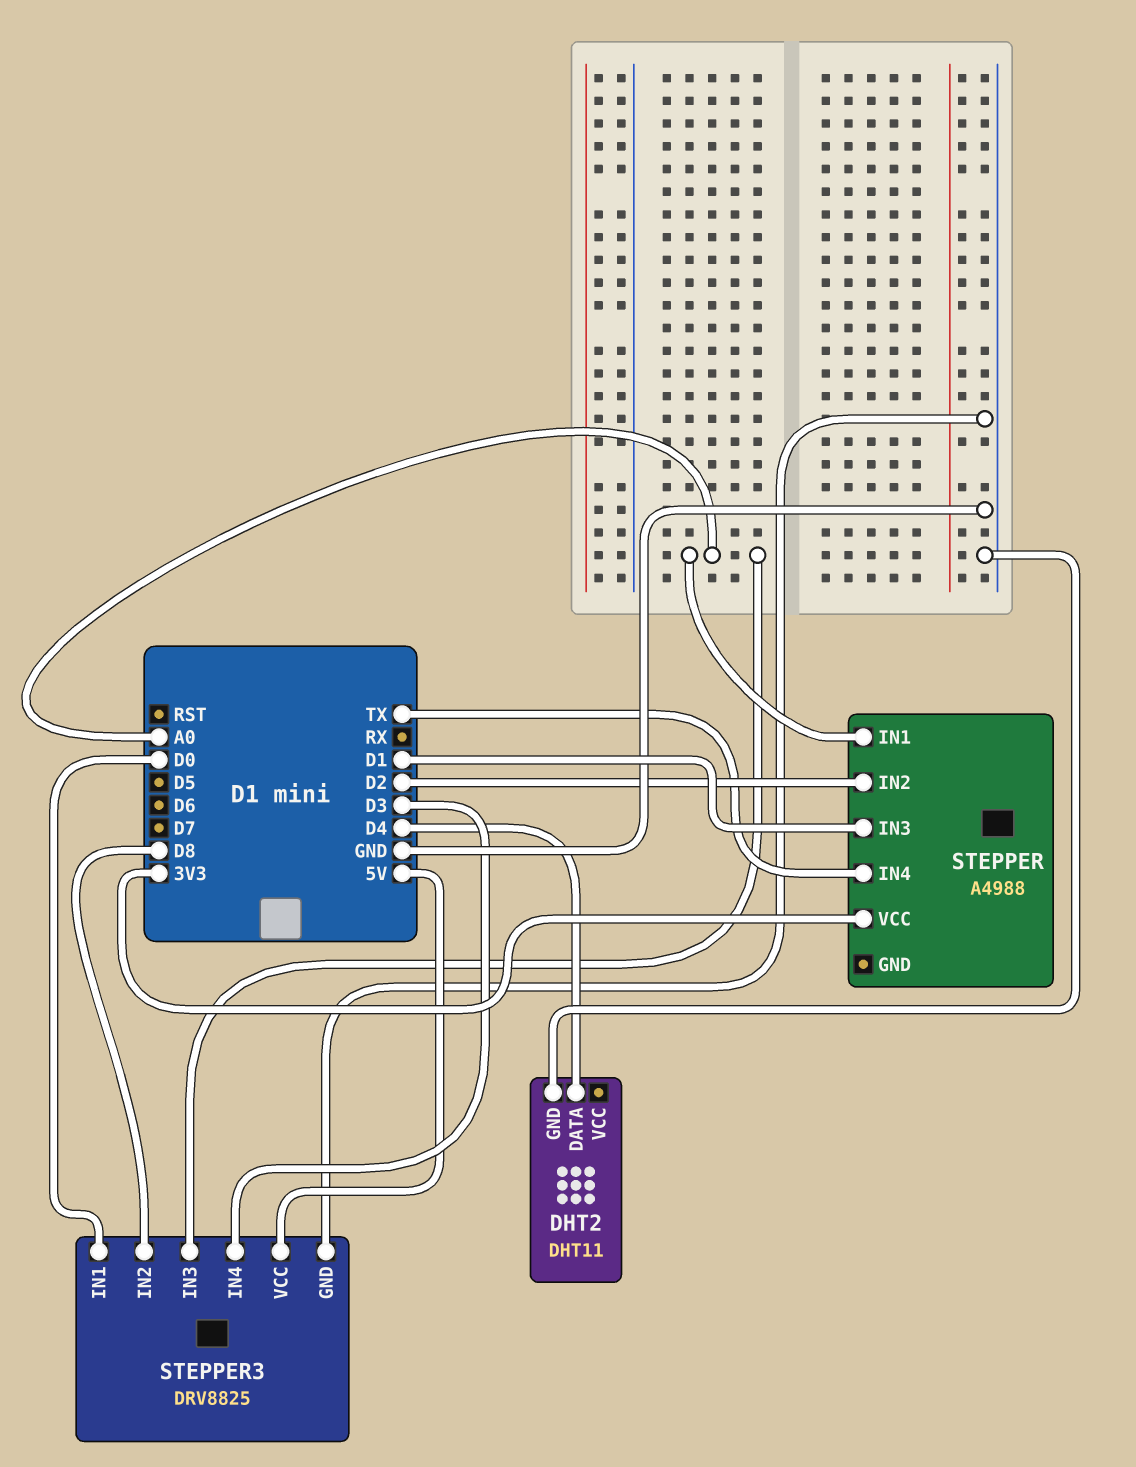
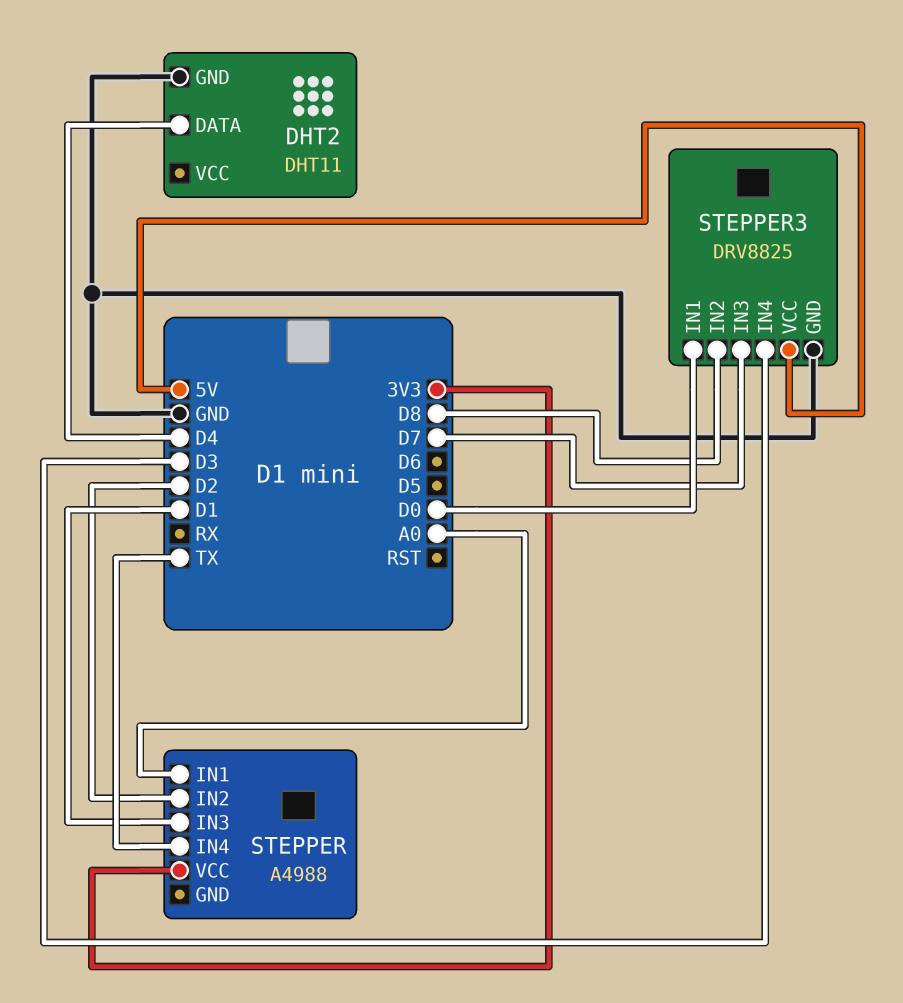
STEPPER3 pin IN3: A0 -> D7

